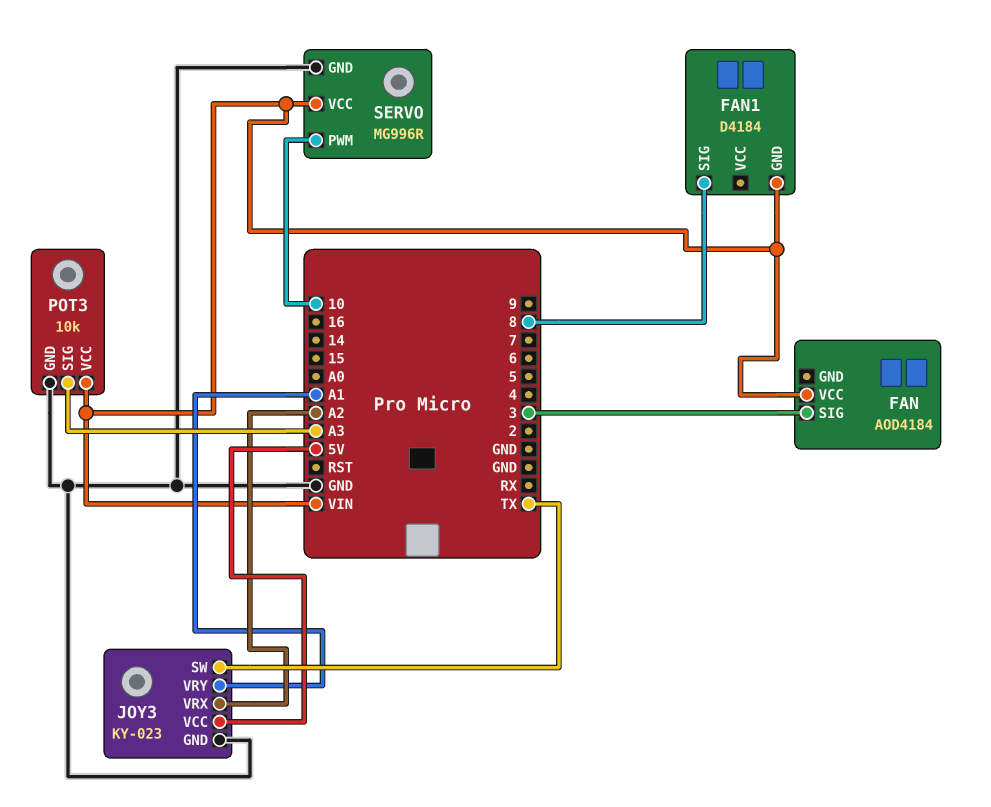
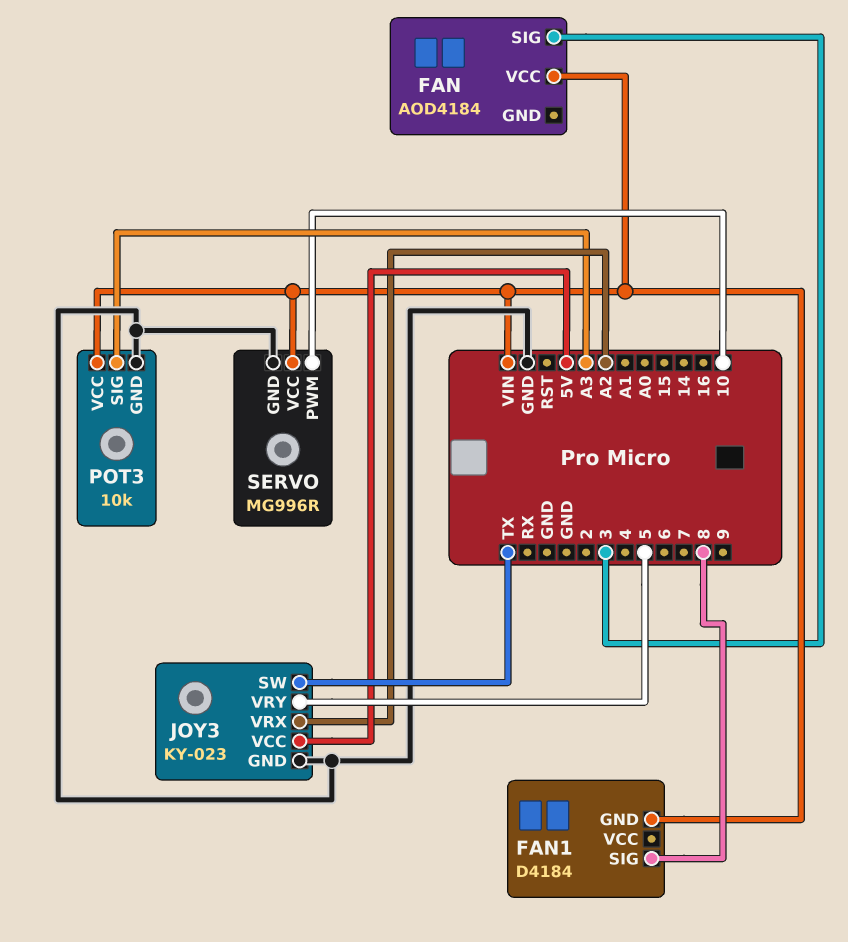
JOY3 pin VRY: A1 -> 5

